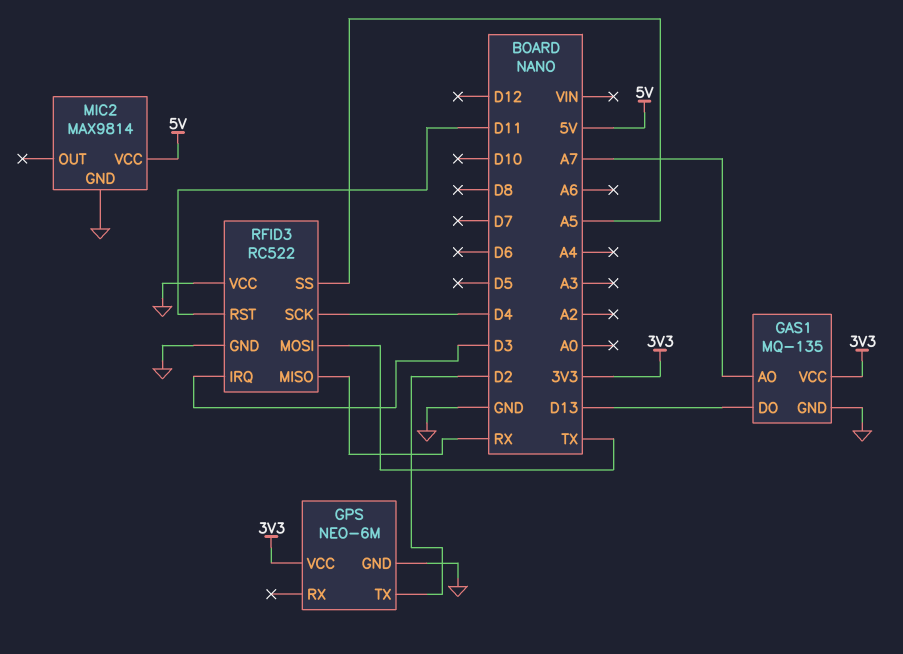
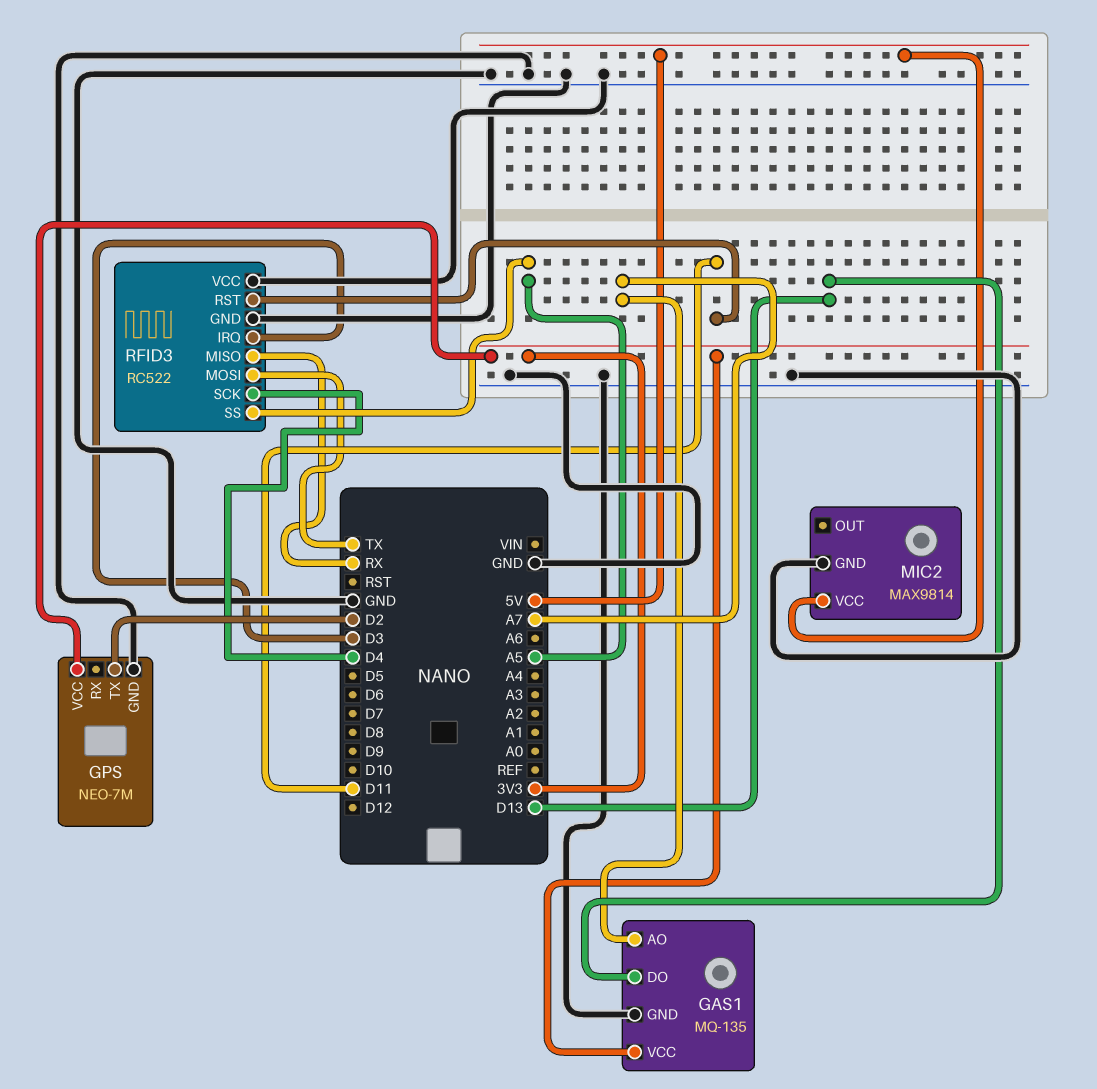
GPS: NEO-6M -> NEO-7M

